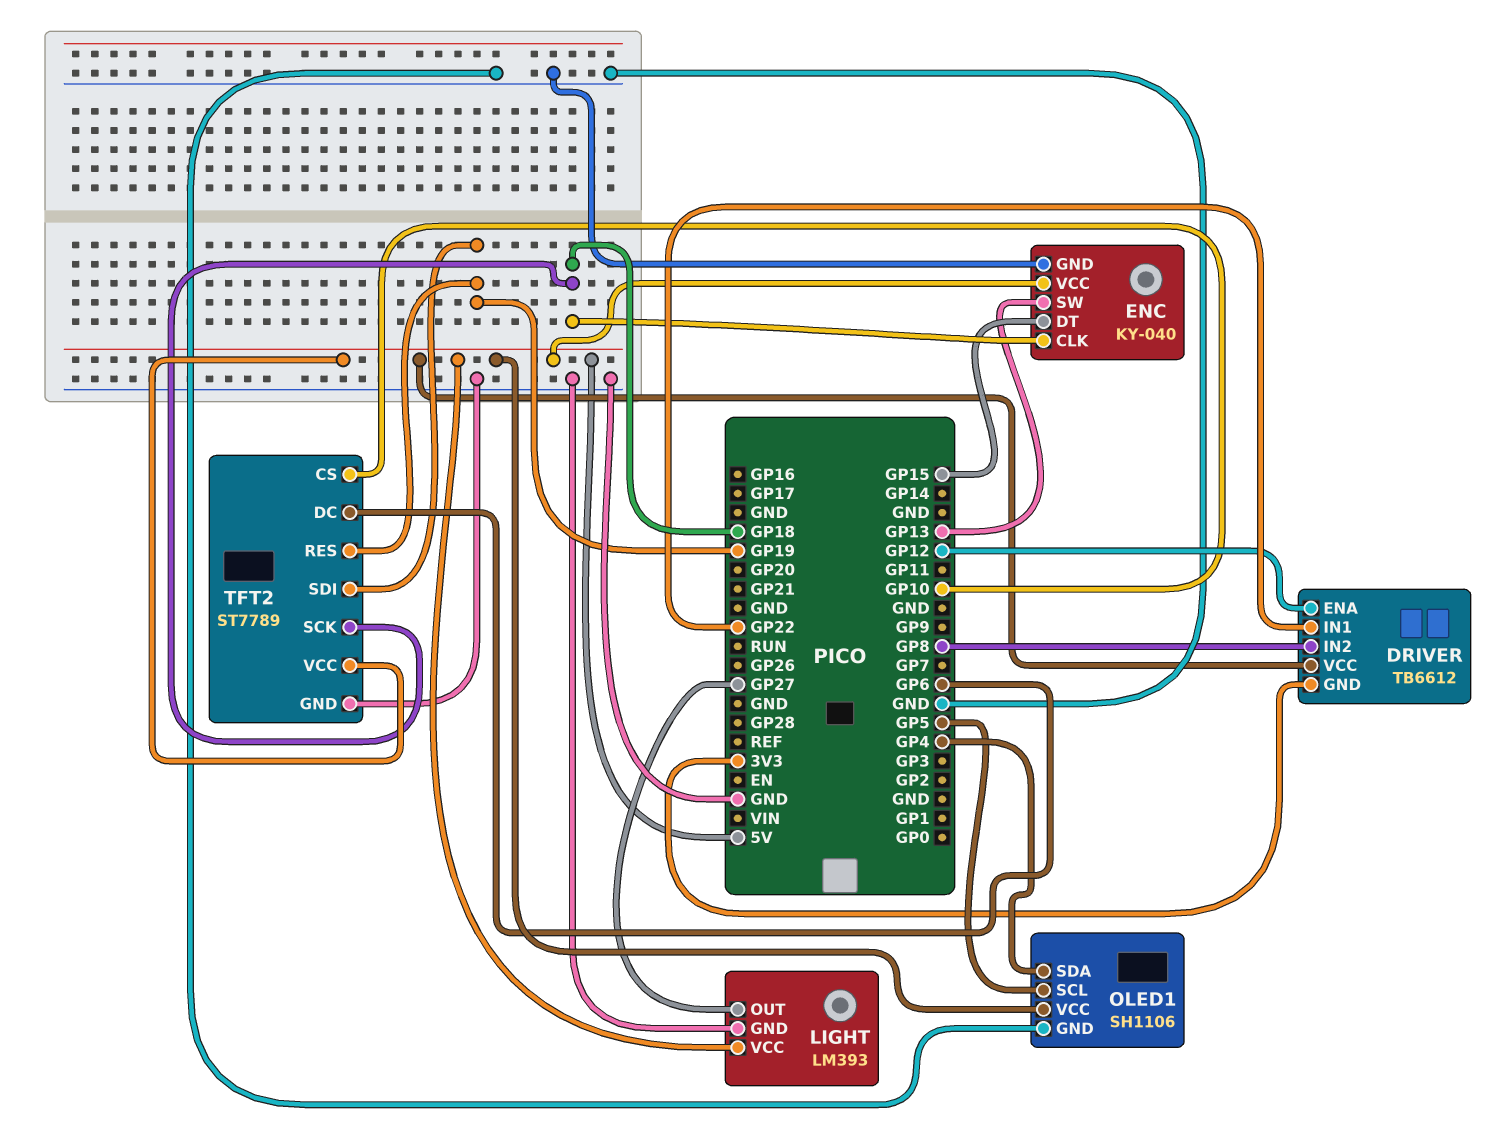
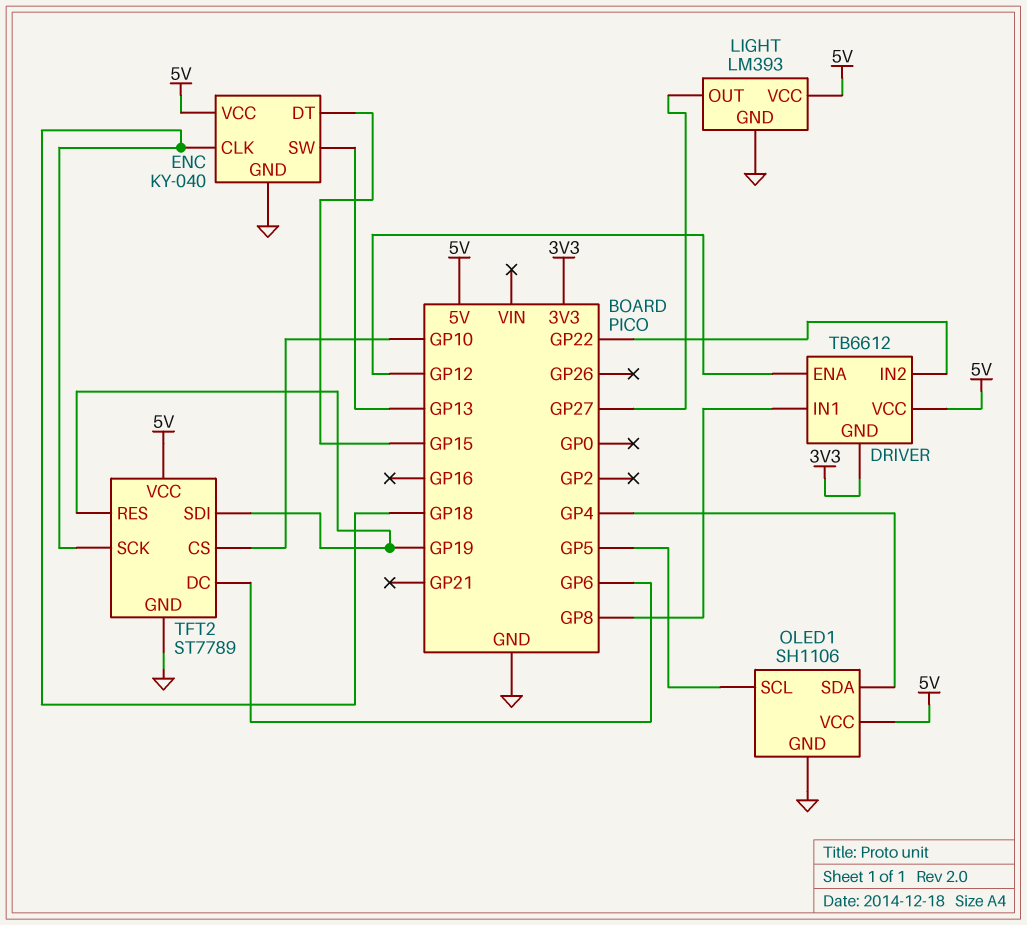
DRIVER pin IN1: GP22 -> GP8
DRIVER pin IN2: GP8 -> GP22

